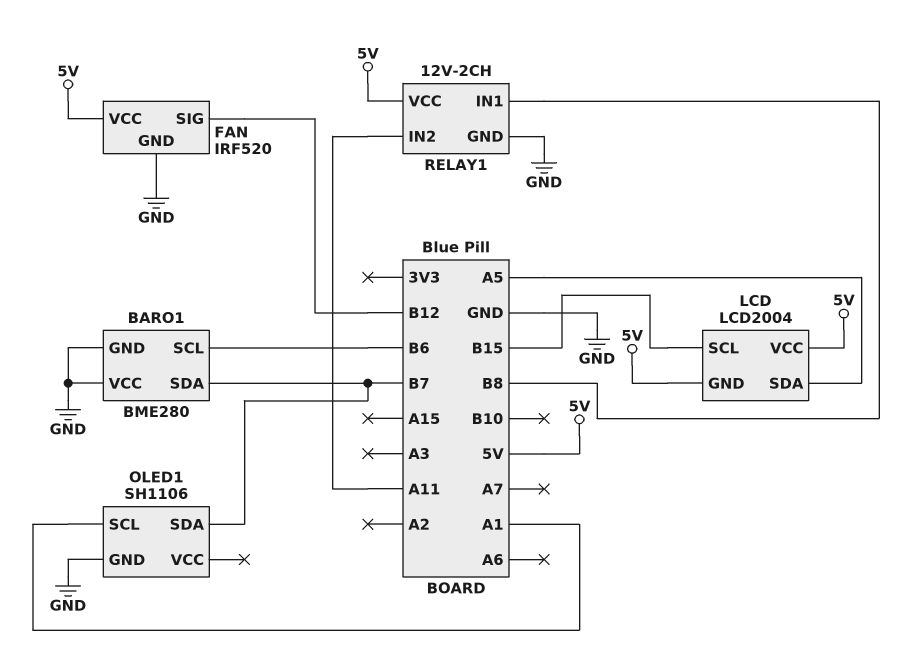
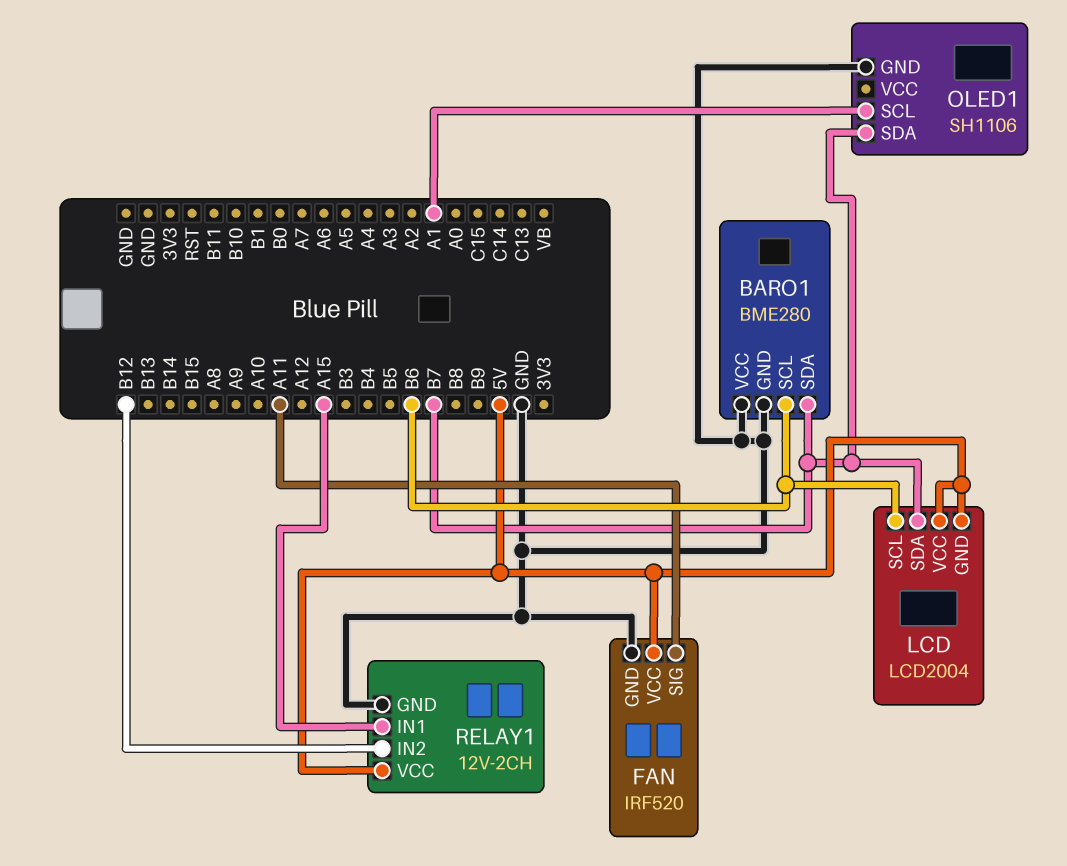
FAN pin SIG: B12 -> A11
LCD pin SCL: B15 -> B6
LCD pin SDA: A5 -> B7
RELAY1 pin IN1: B8 -> A15
RELAY1 pin IN2: A11 -> B12

